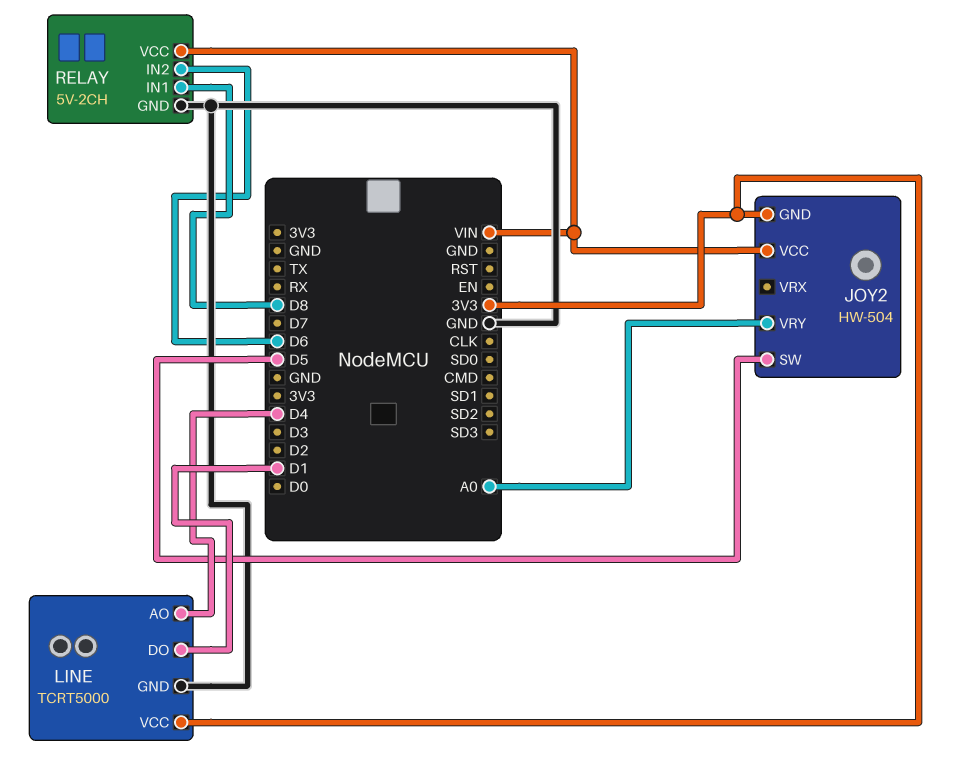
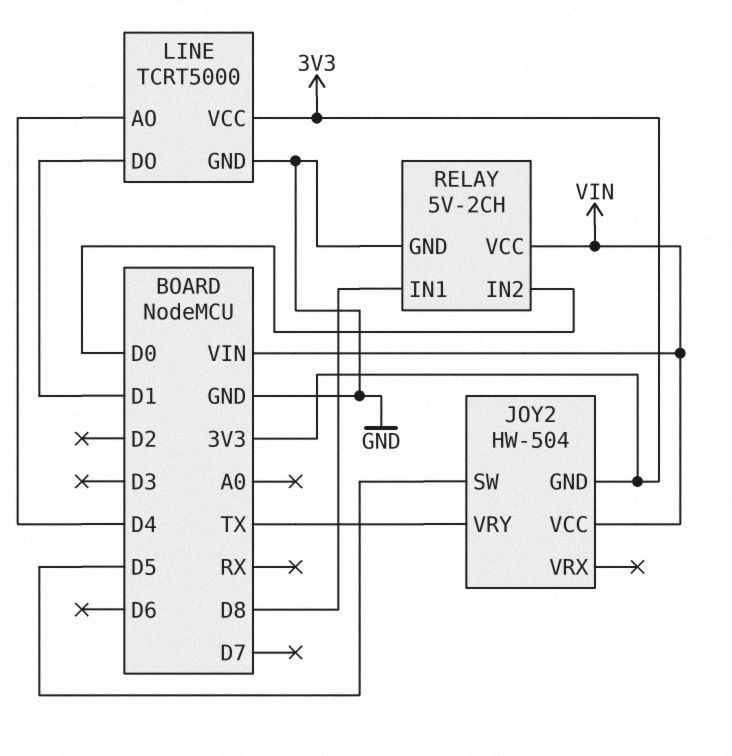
JOY2 pin VRY: A0 -> TX
RELAY pin IN2: D6 -> D0

